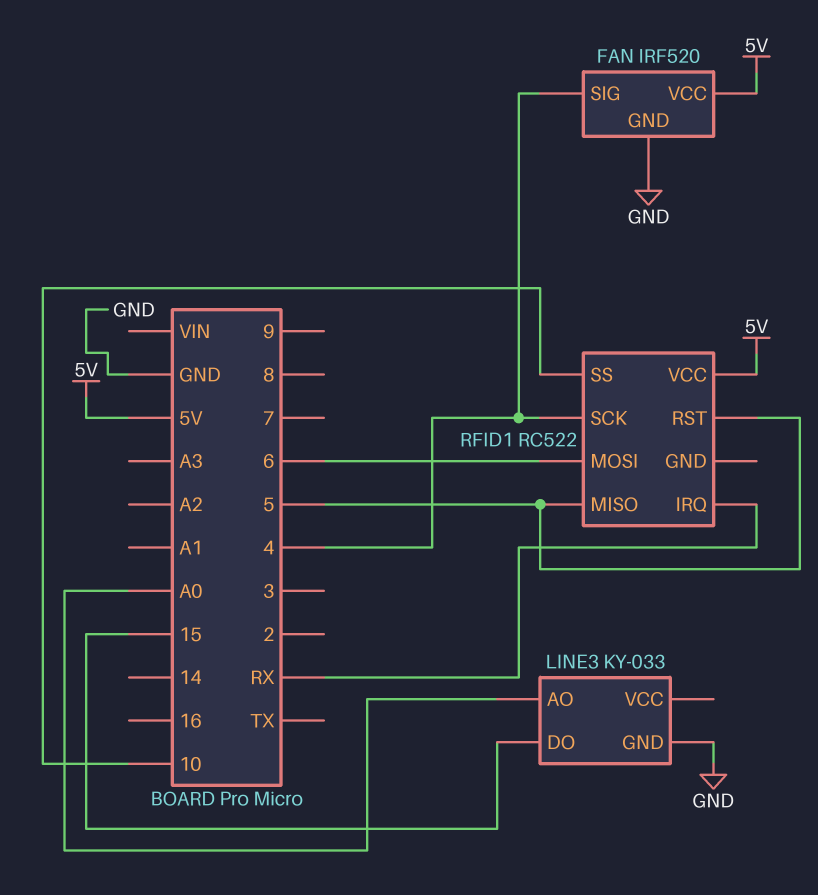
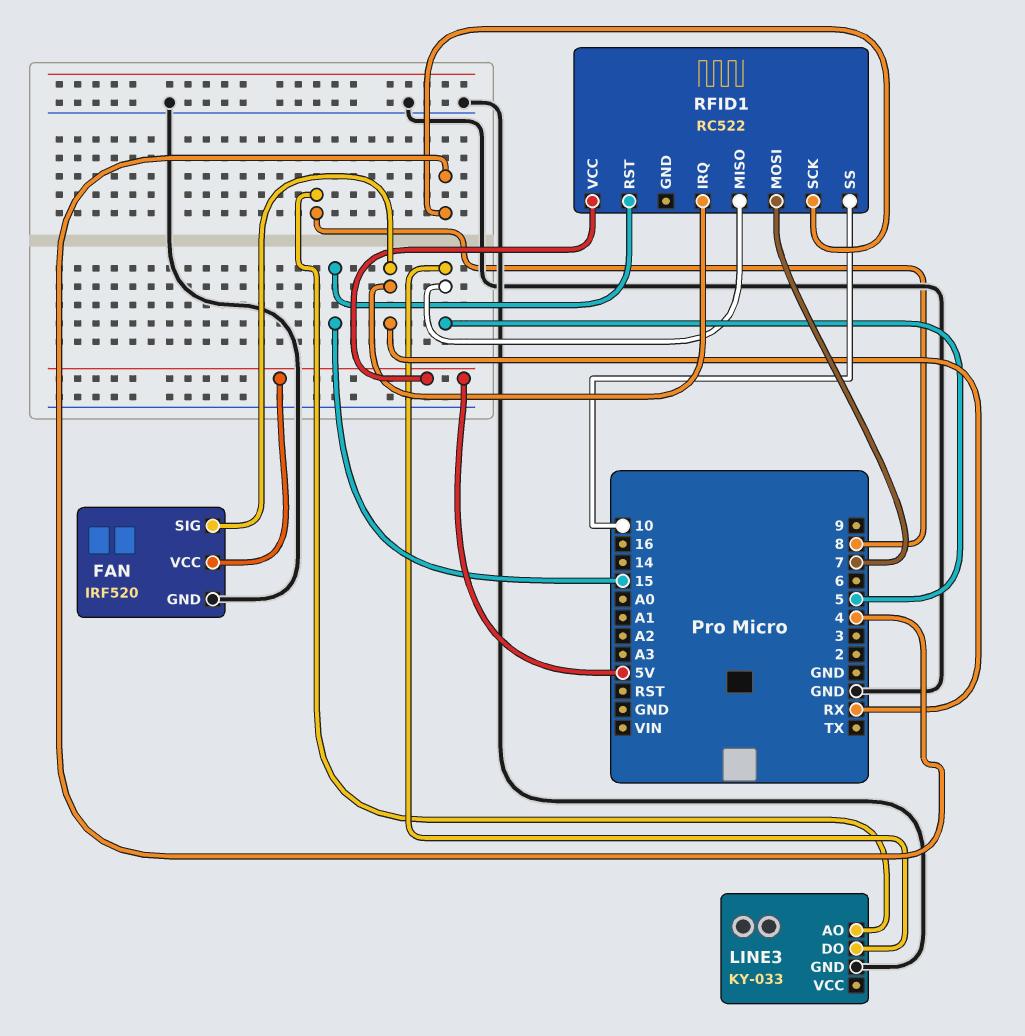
FAN pin SIG: 4 -> RX
LINE3 pin AO: A0 -> 8
LINE3 pin DO: 15 -> 5
RFID1 pin MOSI: 6 -> 7
RFID1 pin RST: 5 -> 15

